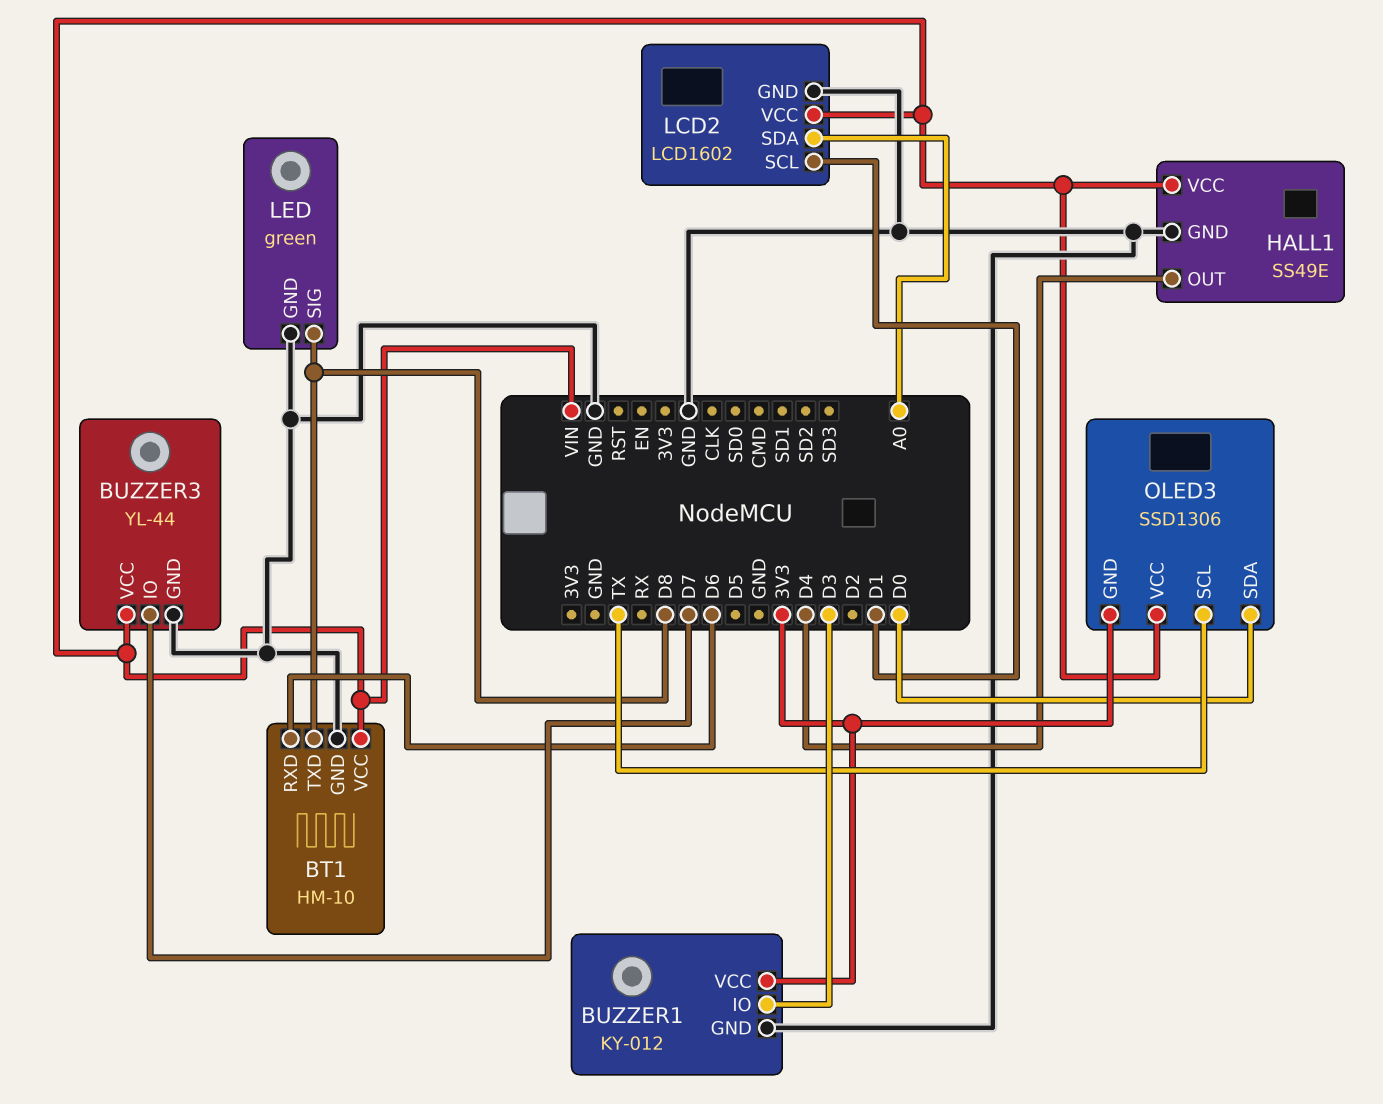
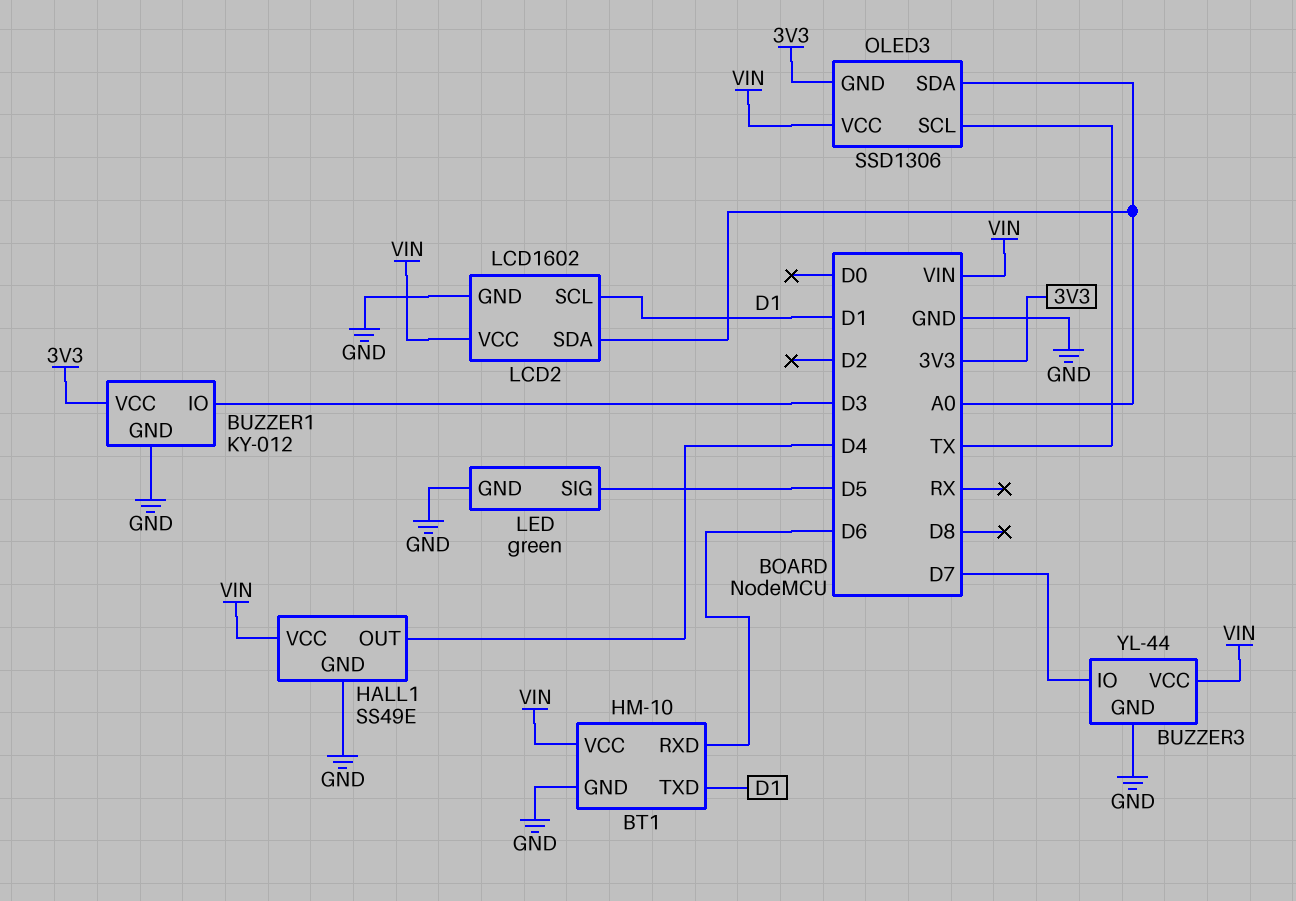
BT1 pin TXD: D8 -> D1
LED pin SIG: D8 -> D5
OLED3 pin SDA: D0 -> A0

